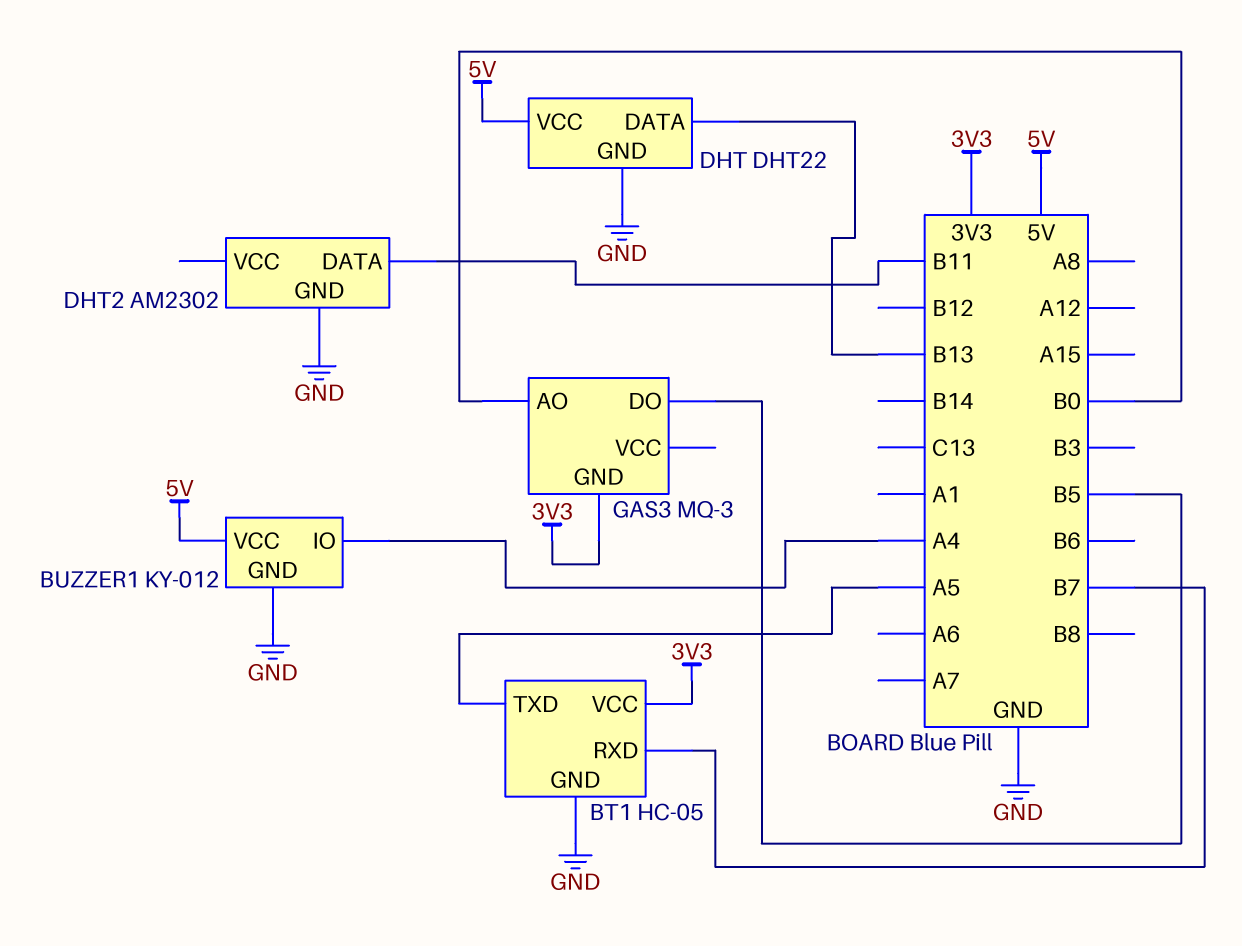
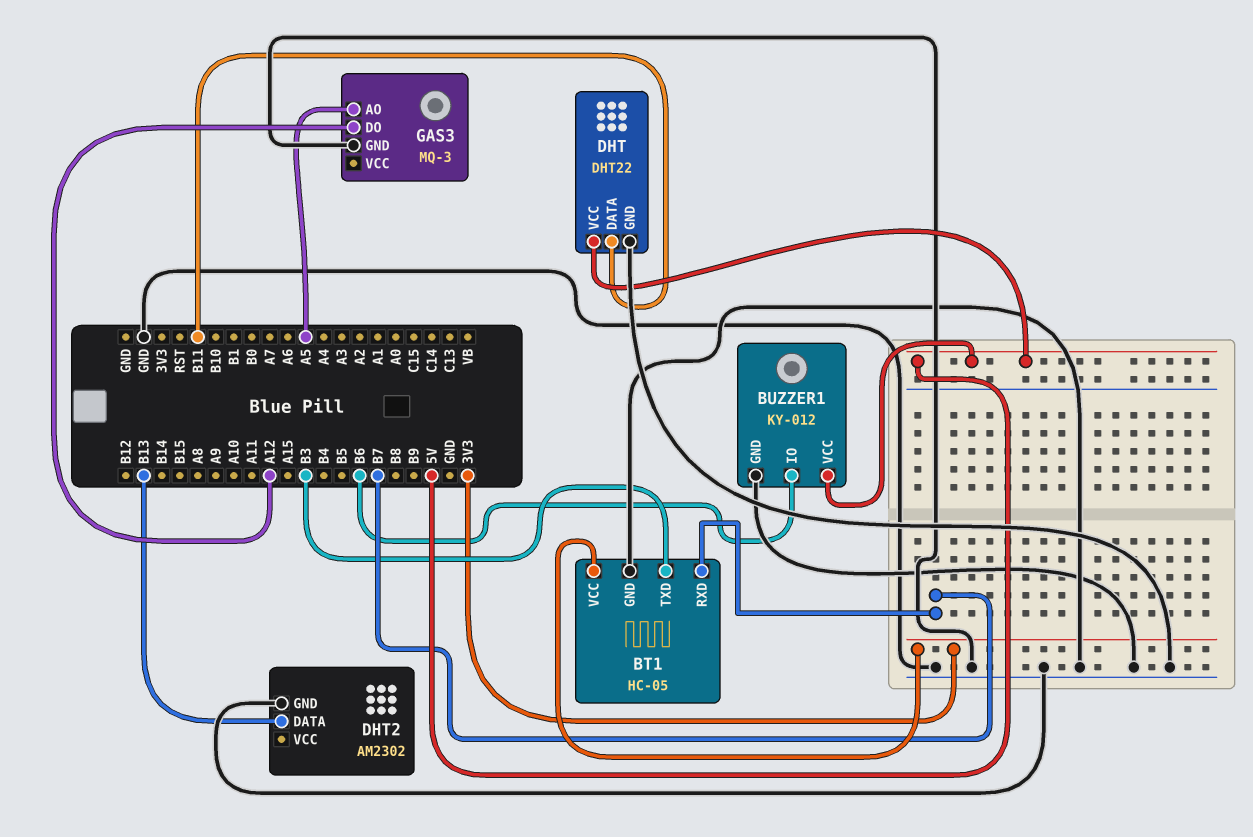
BT1 pin TXD: A5 -> B3
BUZZER1 pin IO: A4 -> B6
DHT pin DATA: B13 -> B11
DHT2 pin DATA: B11 -> B13
GAS3 pin AO: B0 -> A5
GAS3 pin DO: B5 -> A12
GAS3 pin GND: 3V3 -> GND

